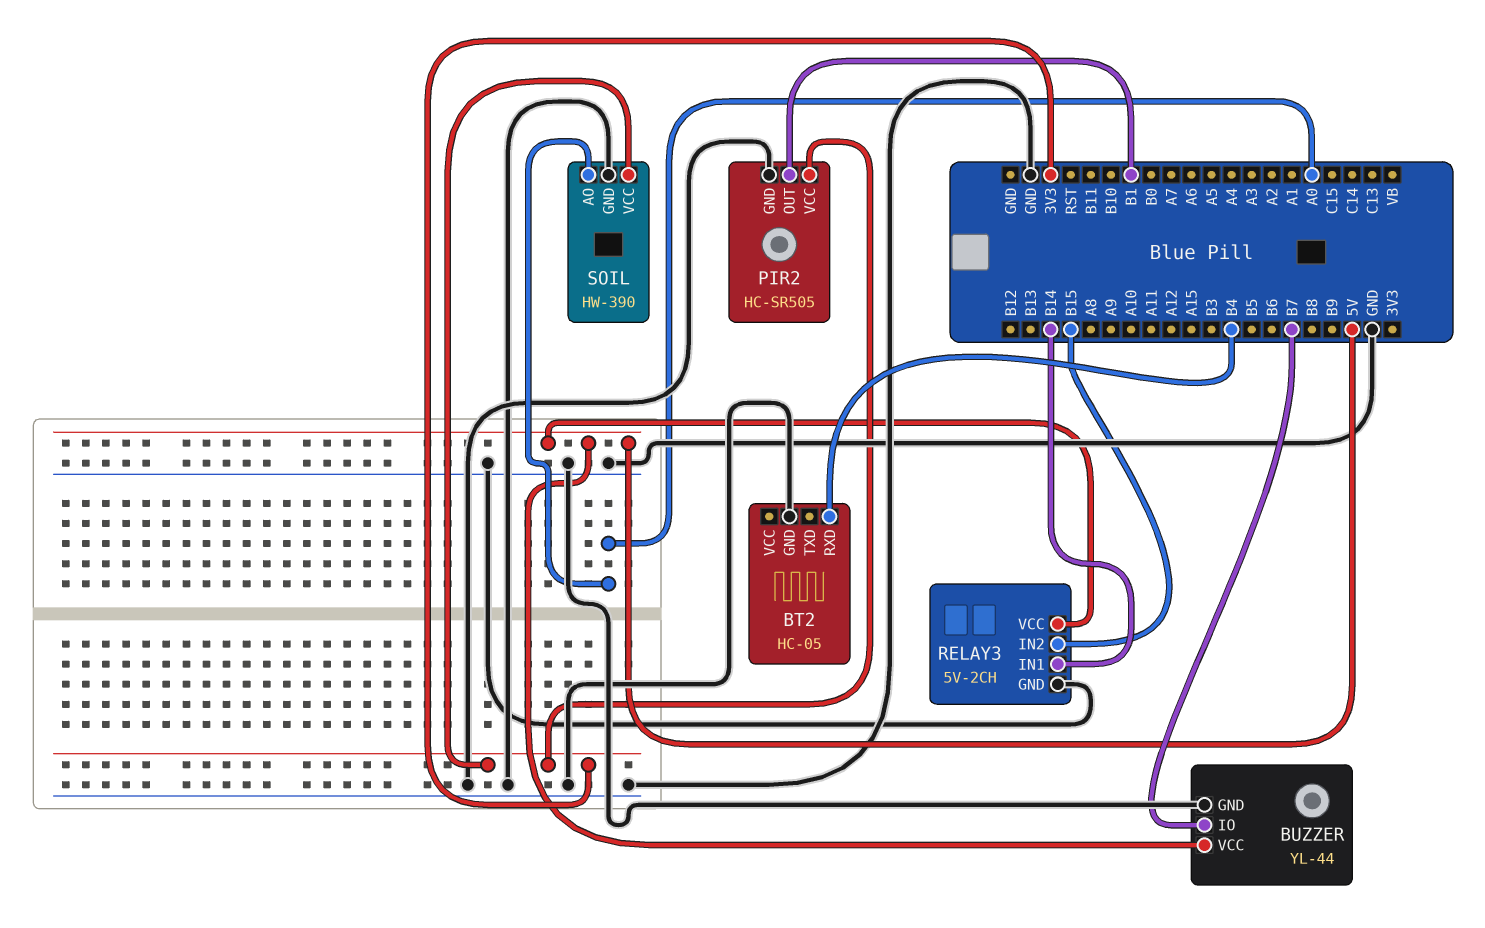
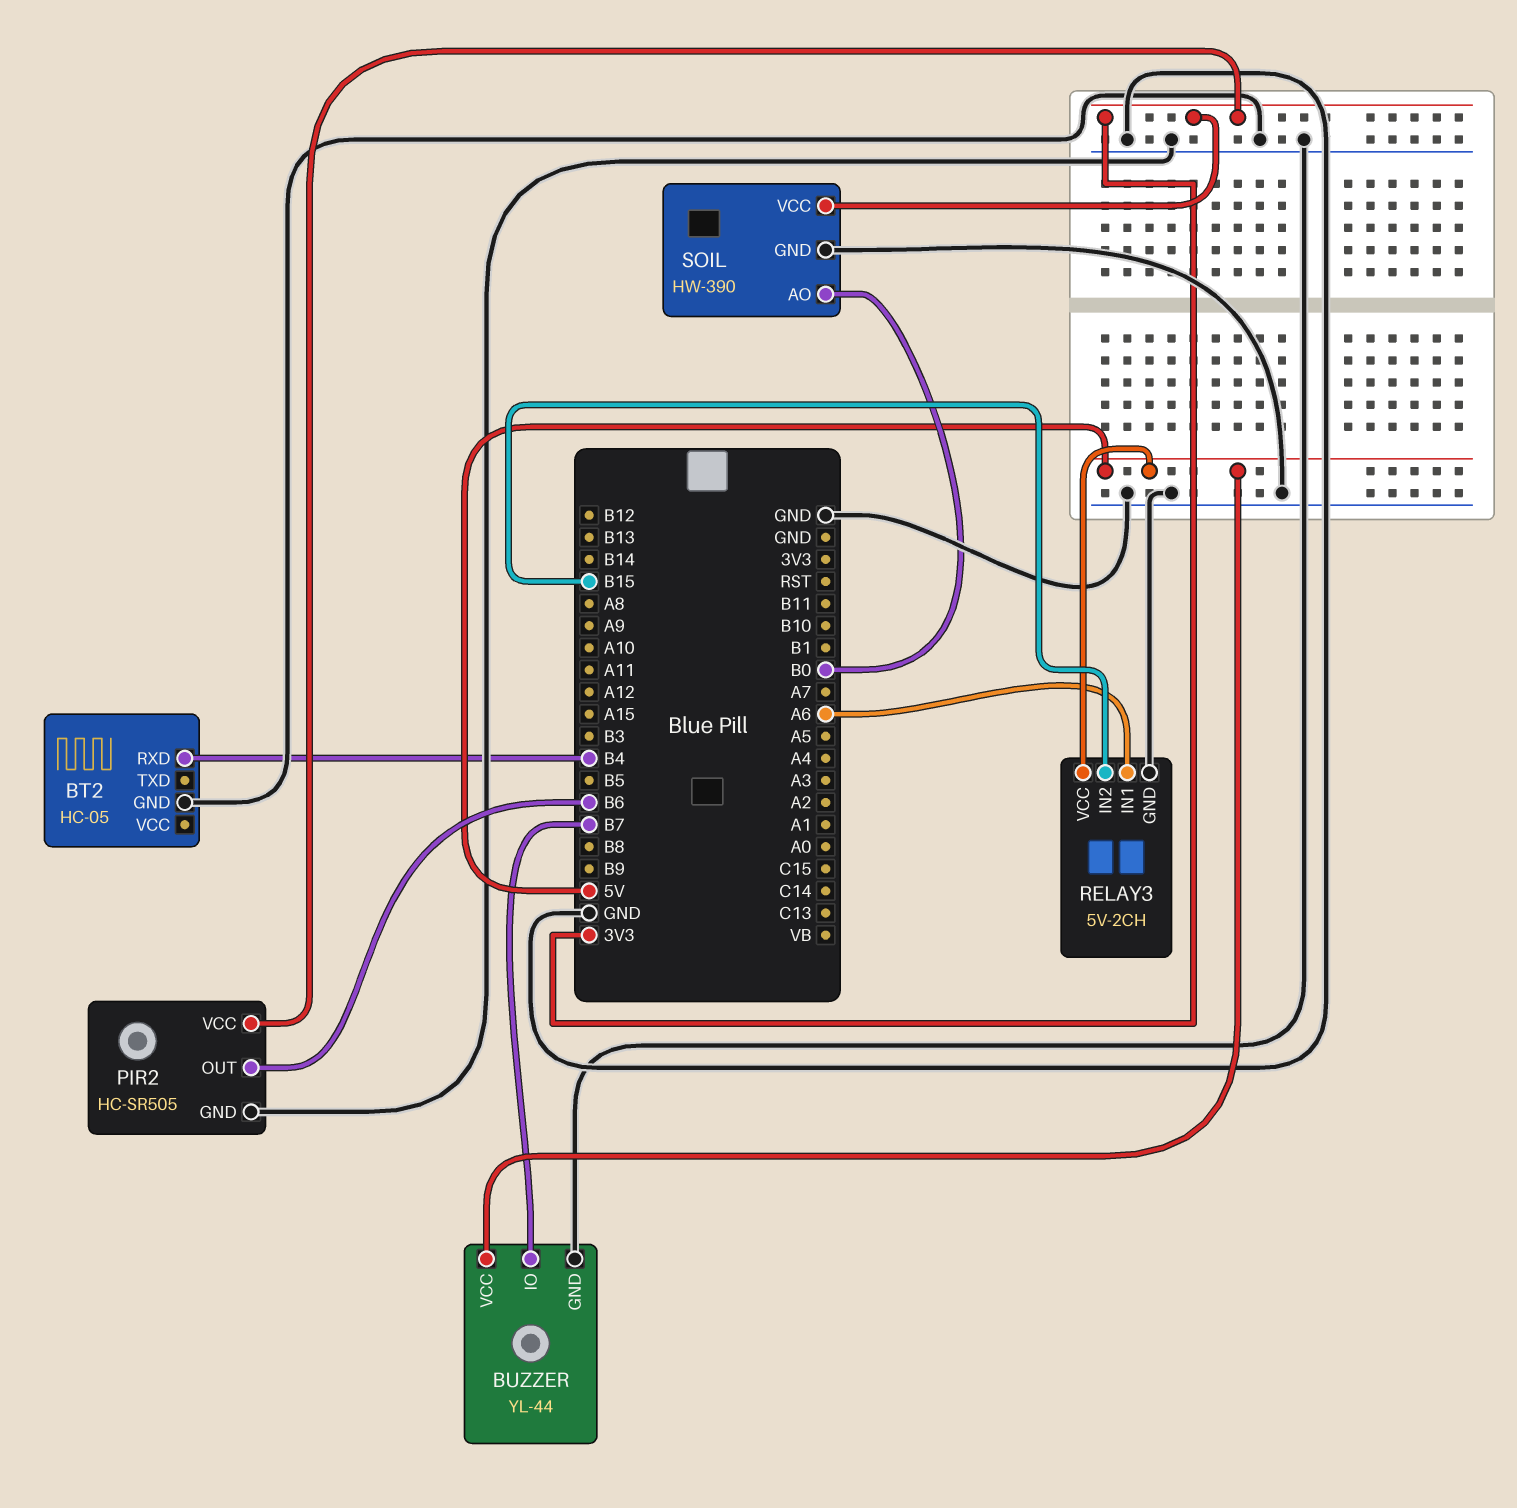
PIR2 pin OUT: B1 -> B6
RELAY3 pin IN1: B14 -> A6
SOIL pin AO: A0 -> B0

